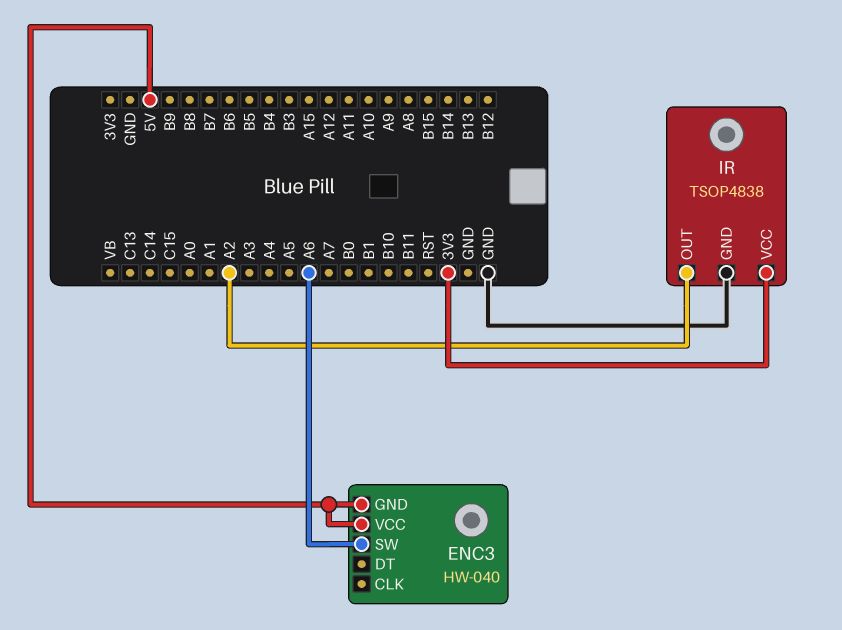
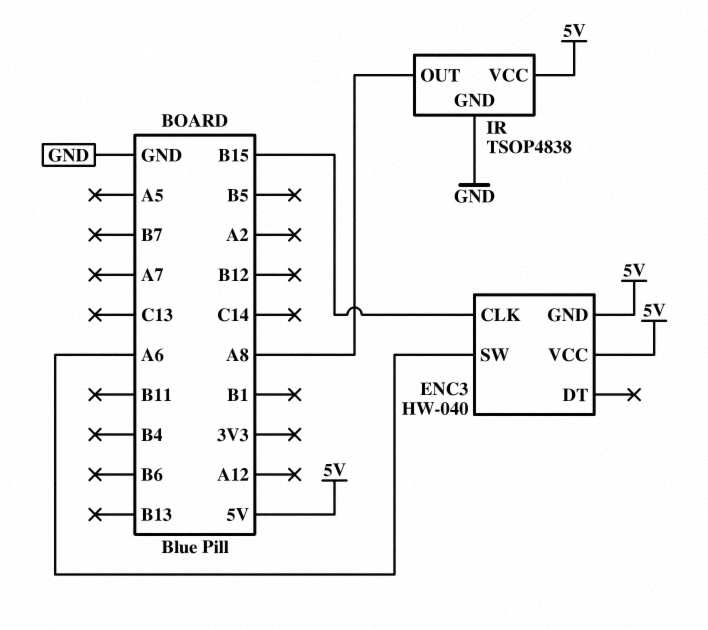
ENC3 pin CLK: none -> B15
IR pin OUT: A2 -> A8
IR pin VCC: 3V3 -> 5V

